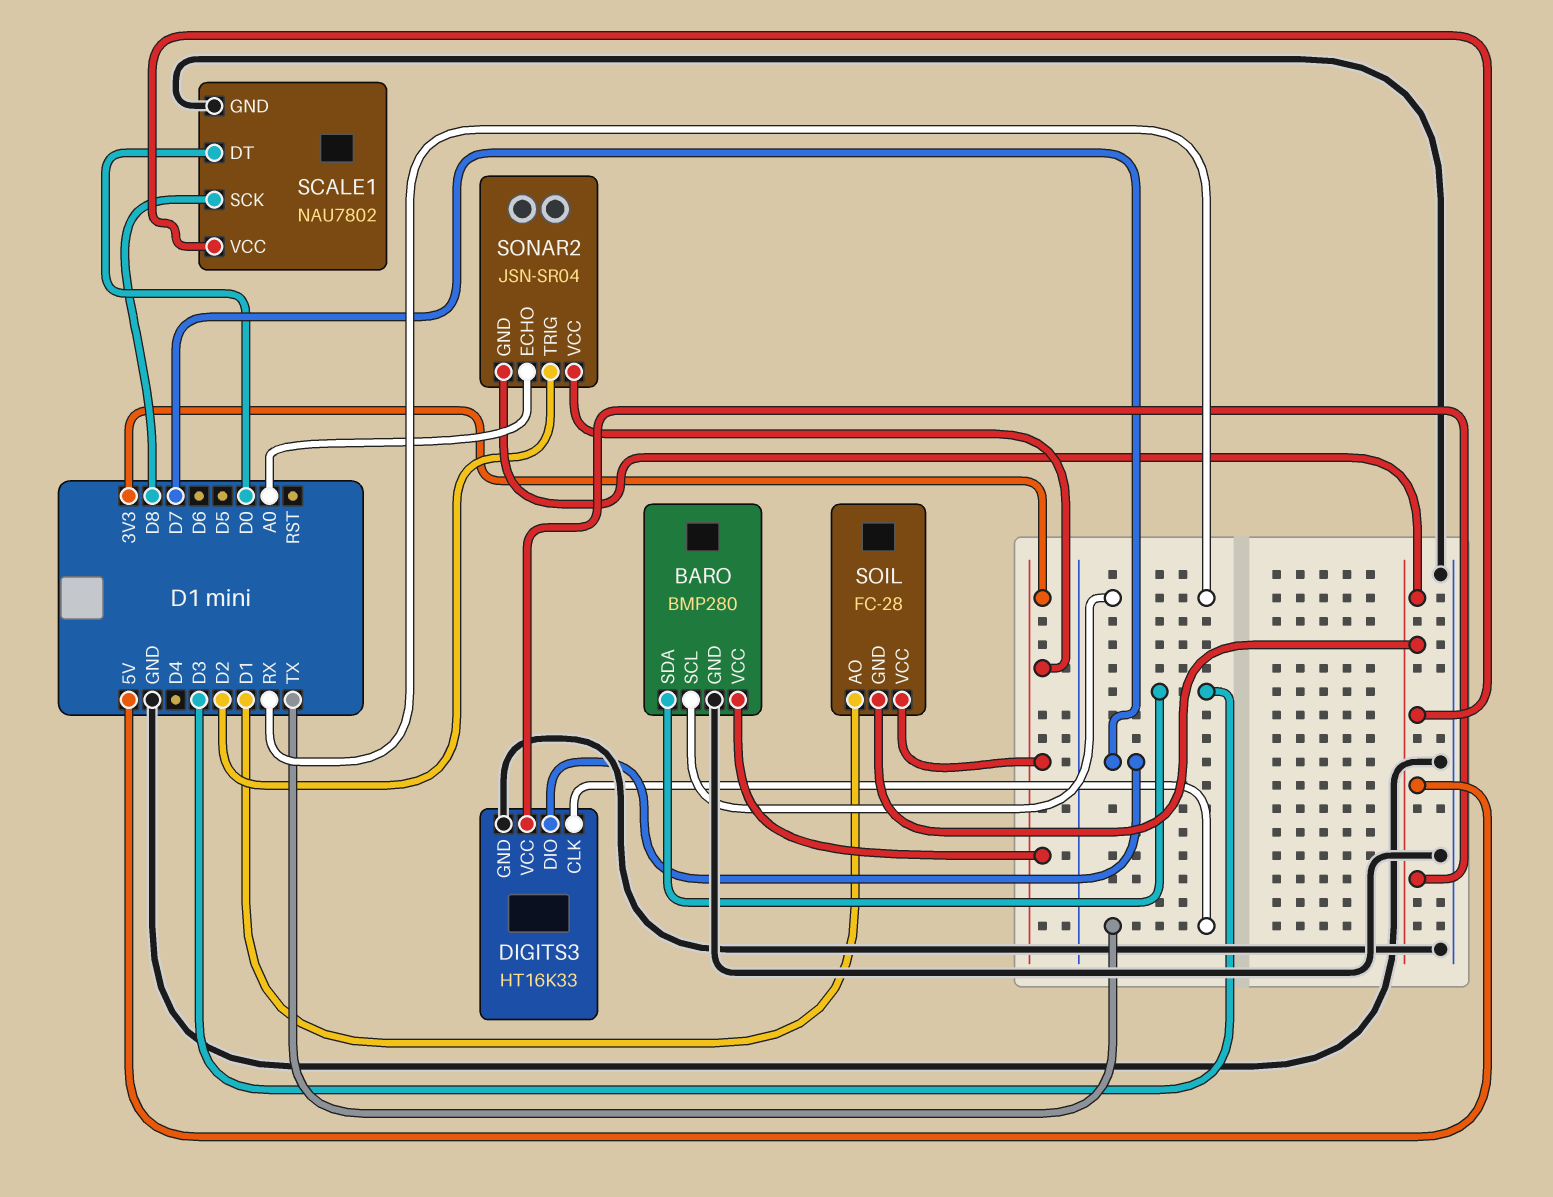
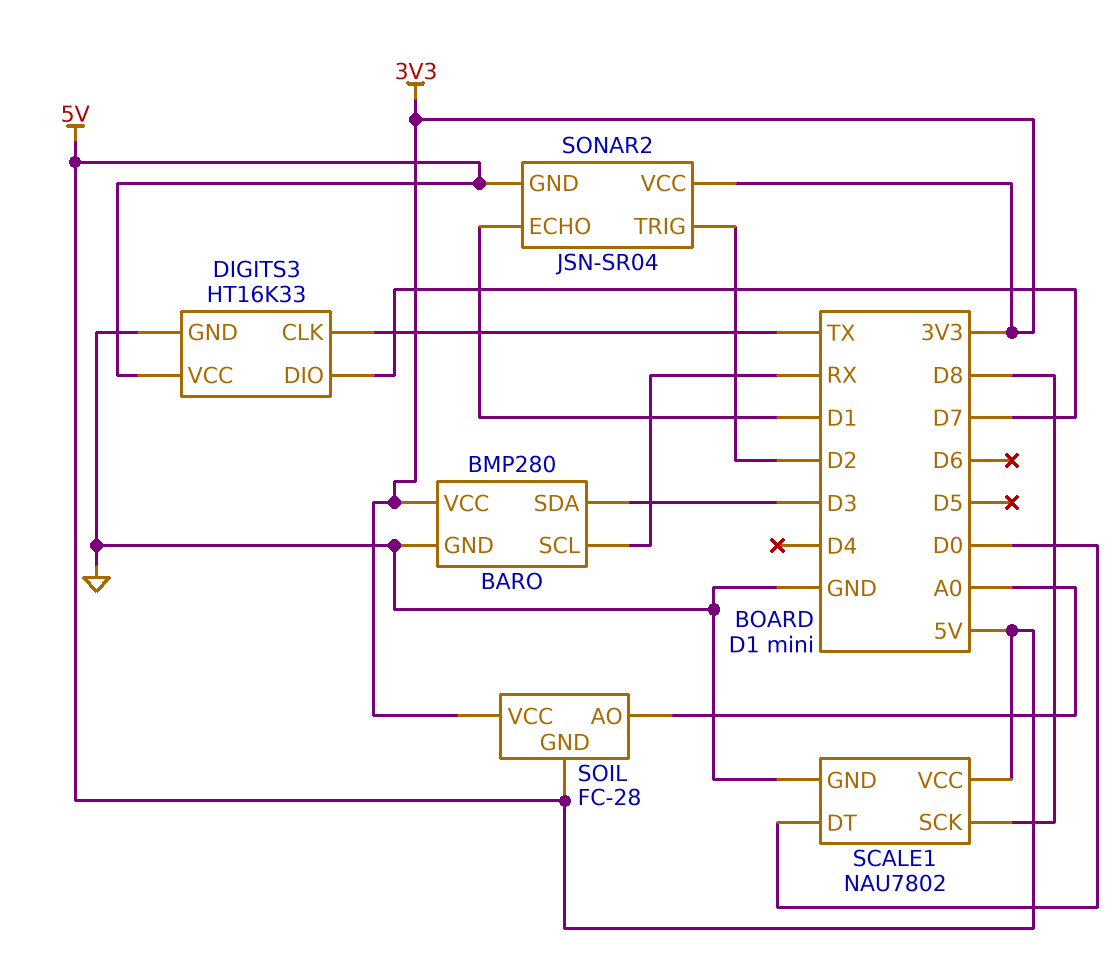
SOIL pin AO: D1 -> A0
SONAR2 pin ECHO: A0 -> D1

